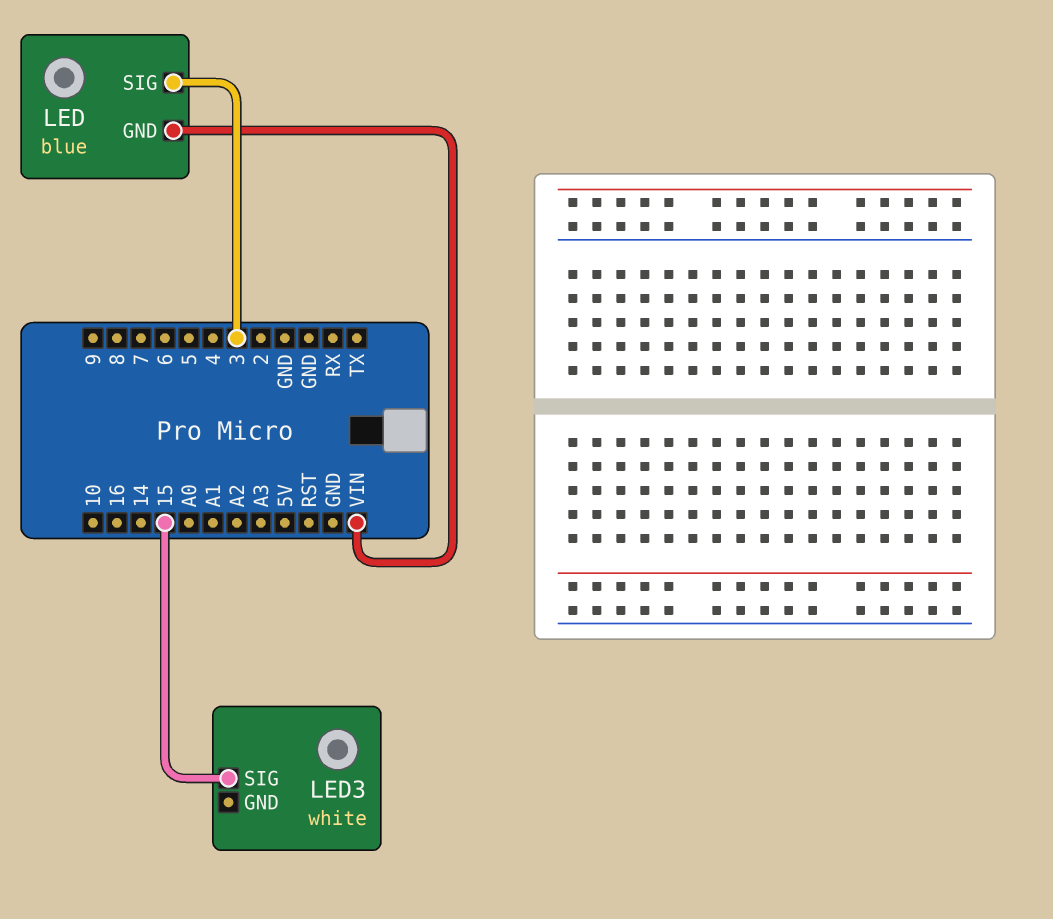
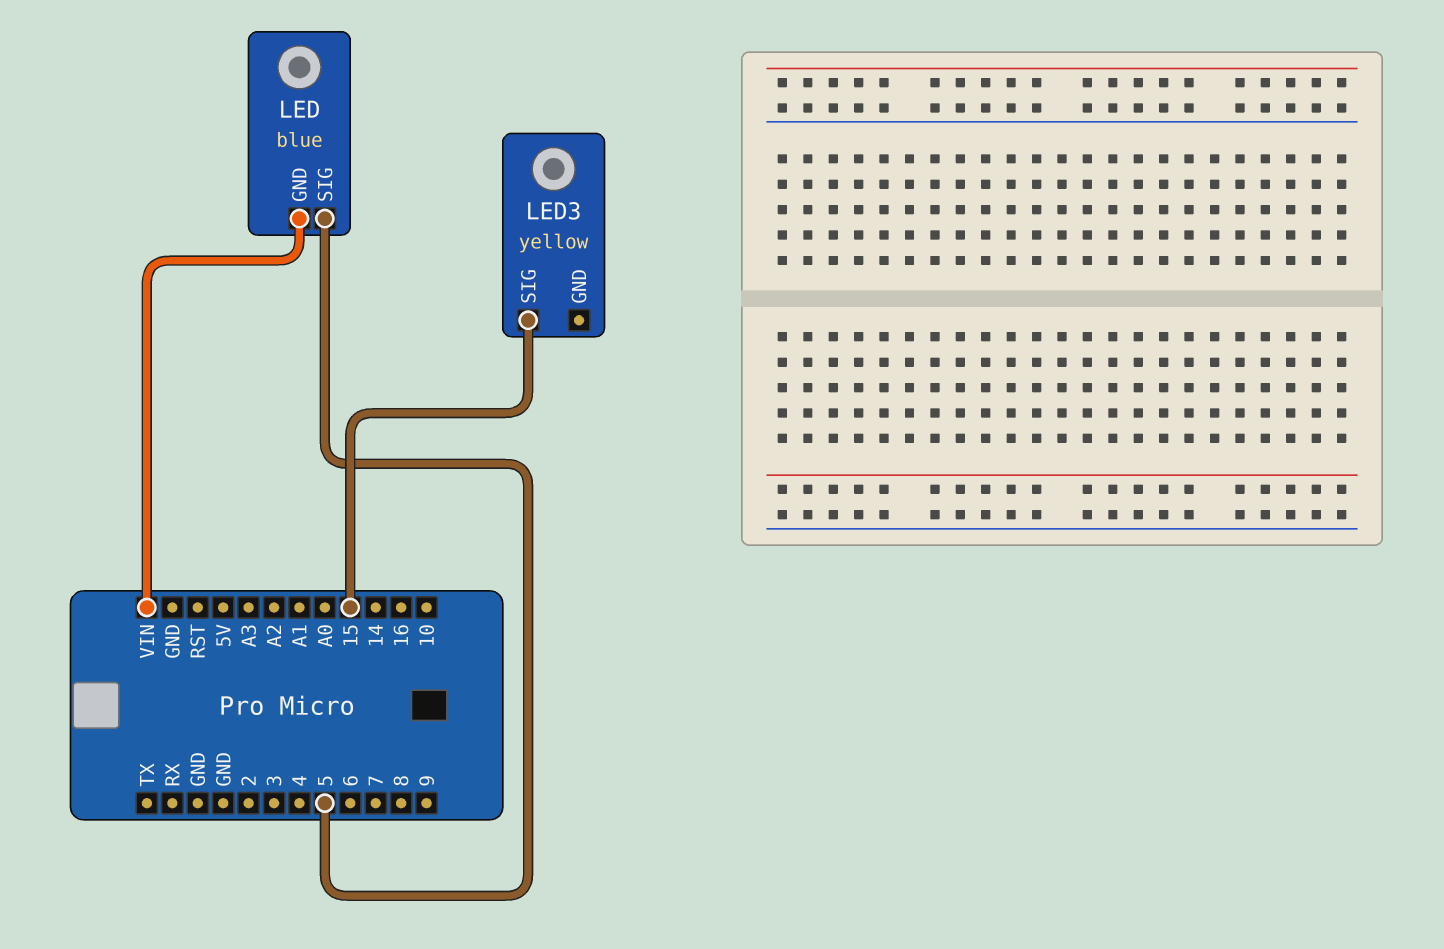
LED pin SIG: 3 -> 5
LED3: white -> yellow

